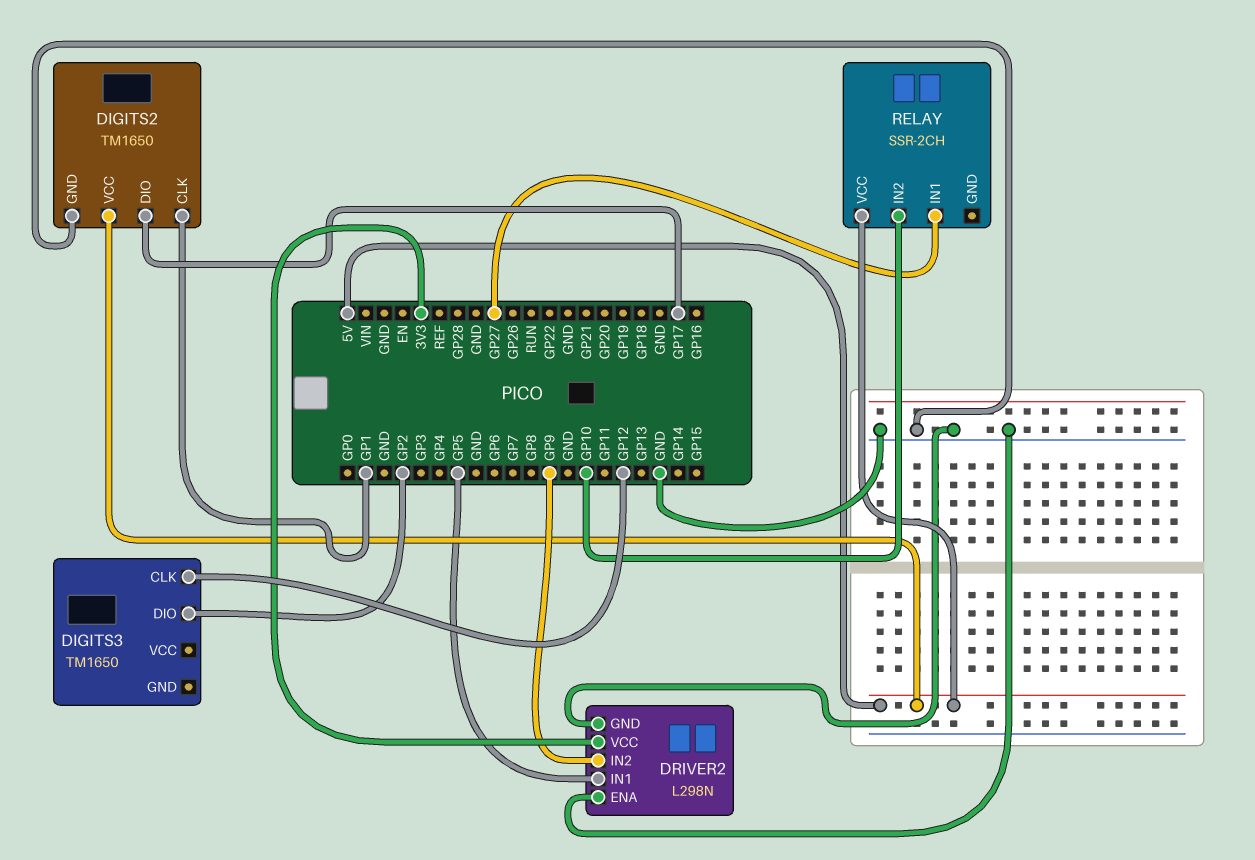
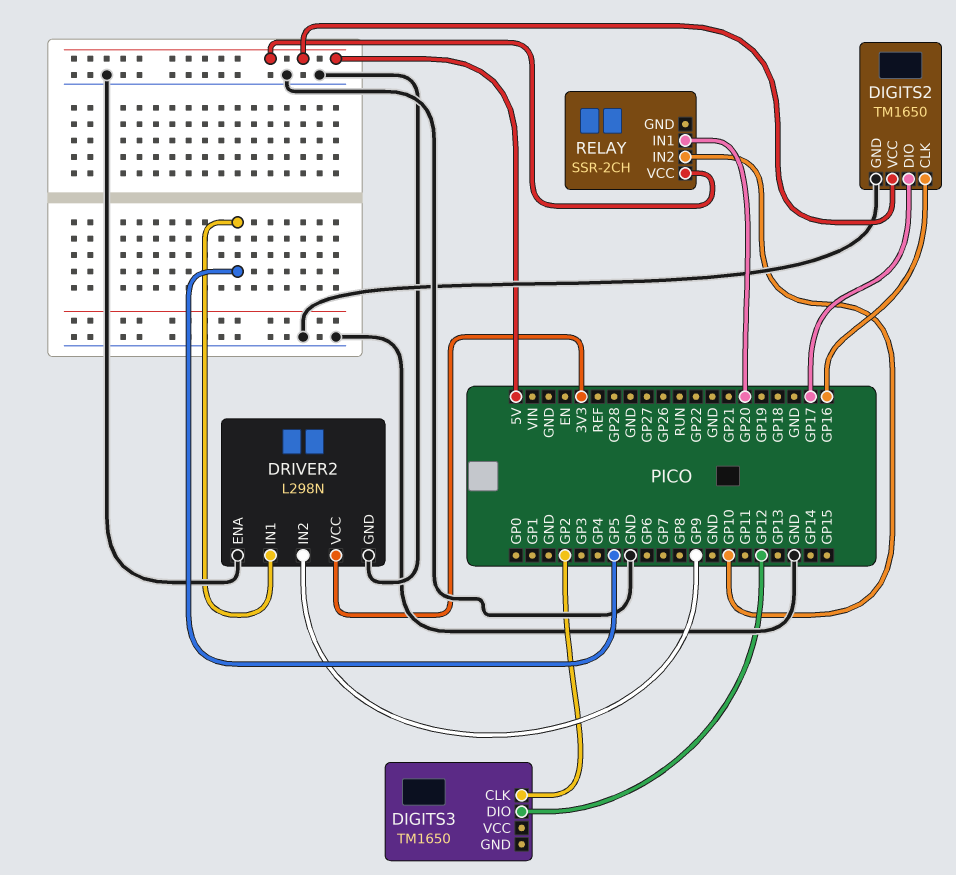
DIGITS2 pin CLK: GP1 -> GP16
DIGITS3 pin CLK: GP12 -> GP2
DIGITS3 pin DIO: GP2 -> GP12
RELAY pin IN1: GP27 -> GP20

